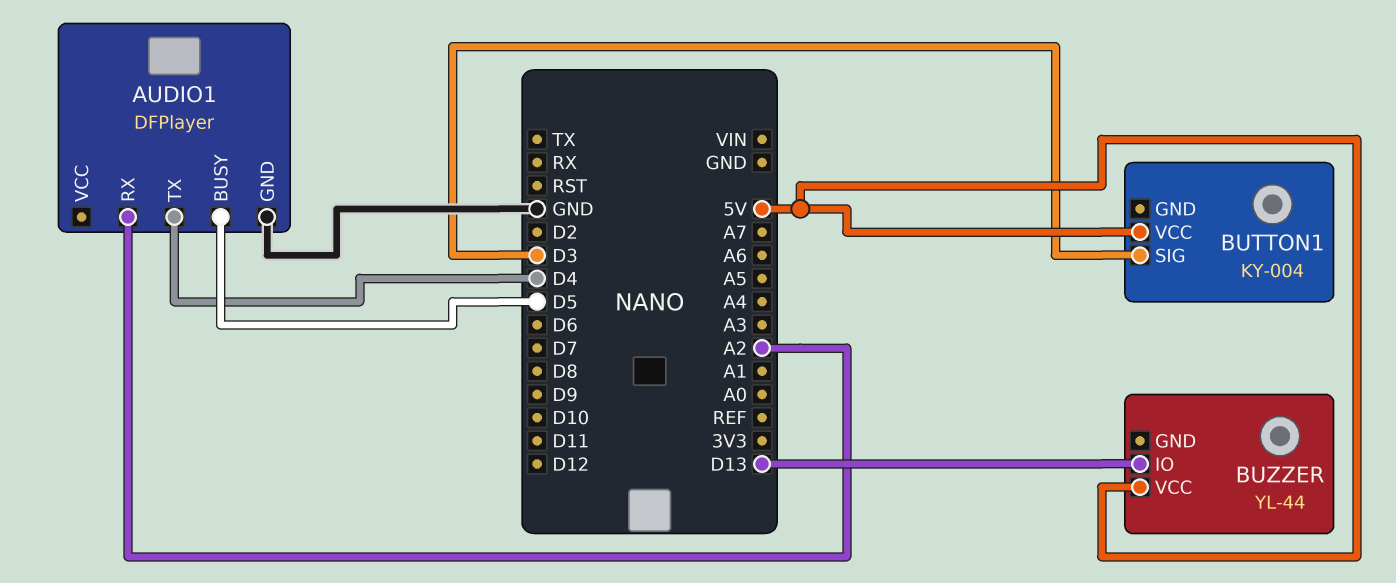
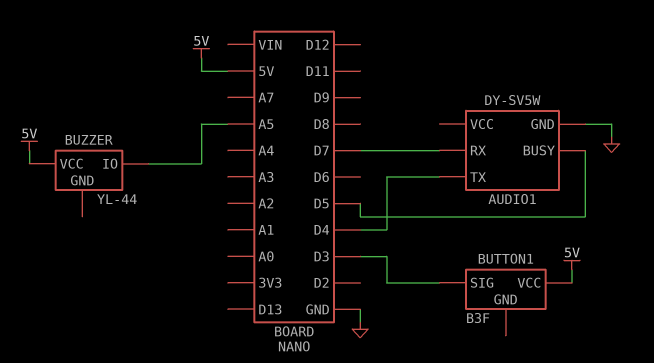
AUDIO1: DFPlayer -> DY-SV5W
AUDIO1 pin RX: A2 -> D7
BUTTON1: KY-004 -> B3F
BUZZER pin IO: D13 -> A5

